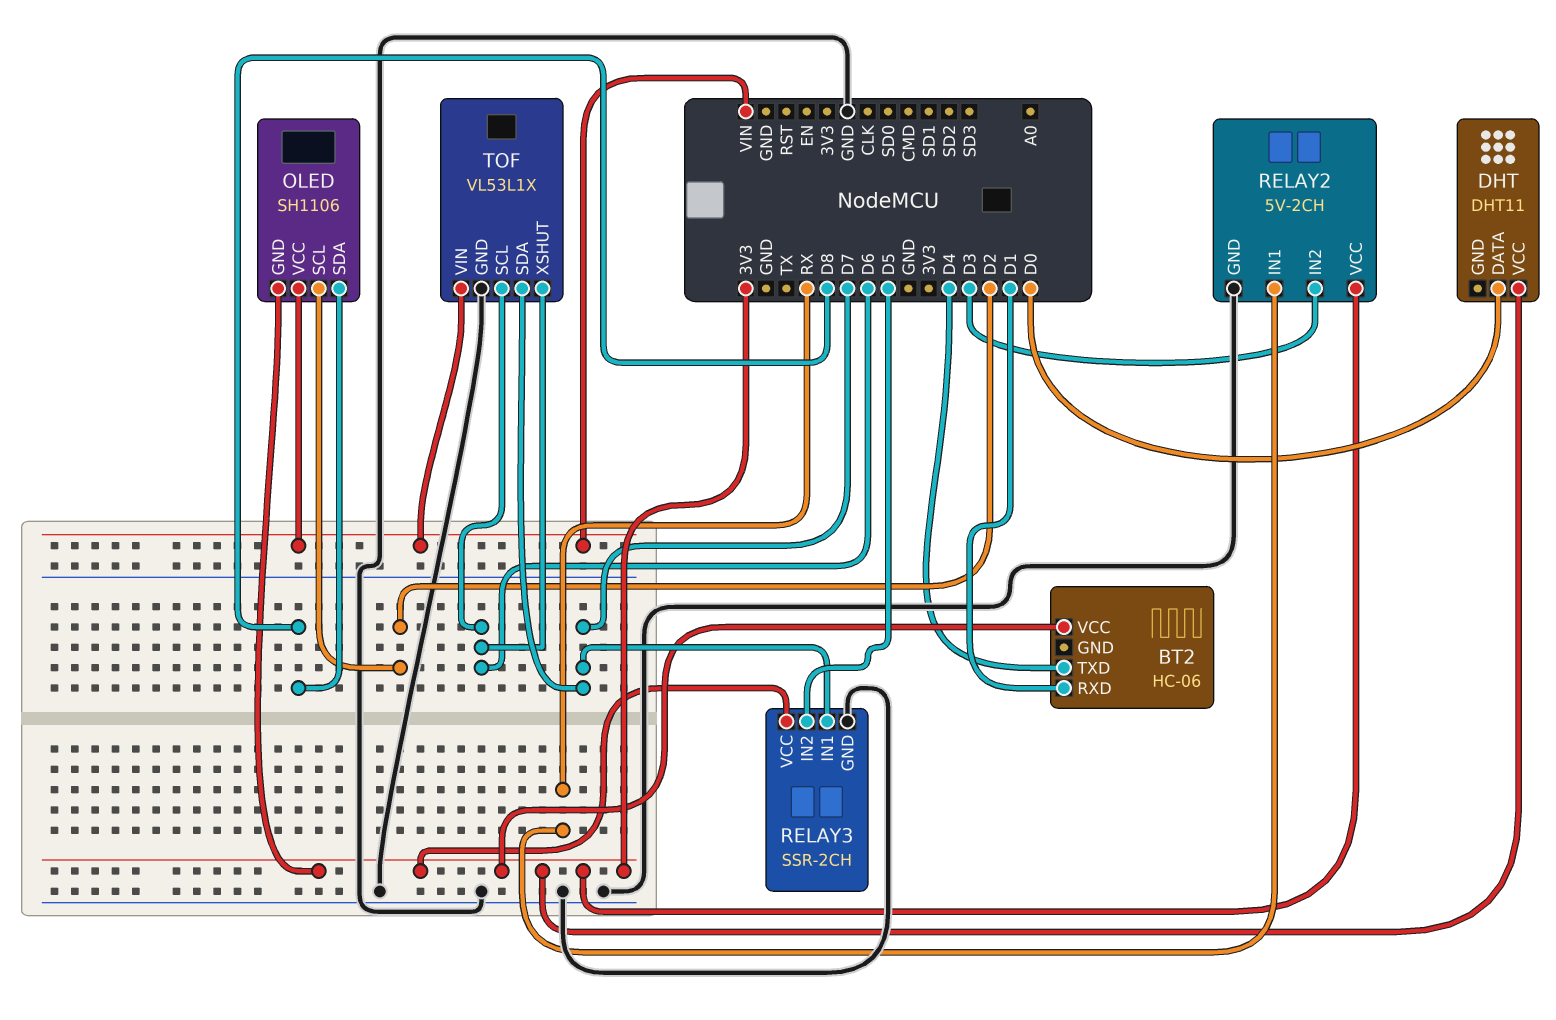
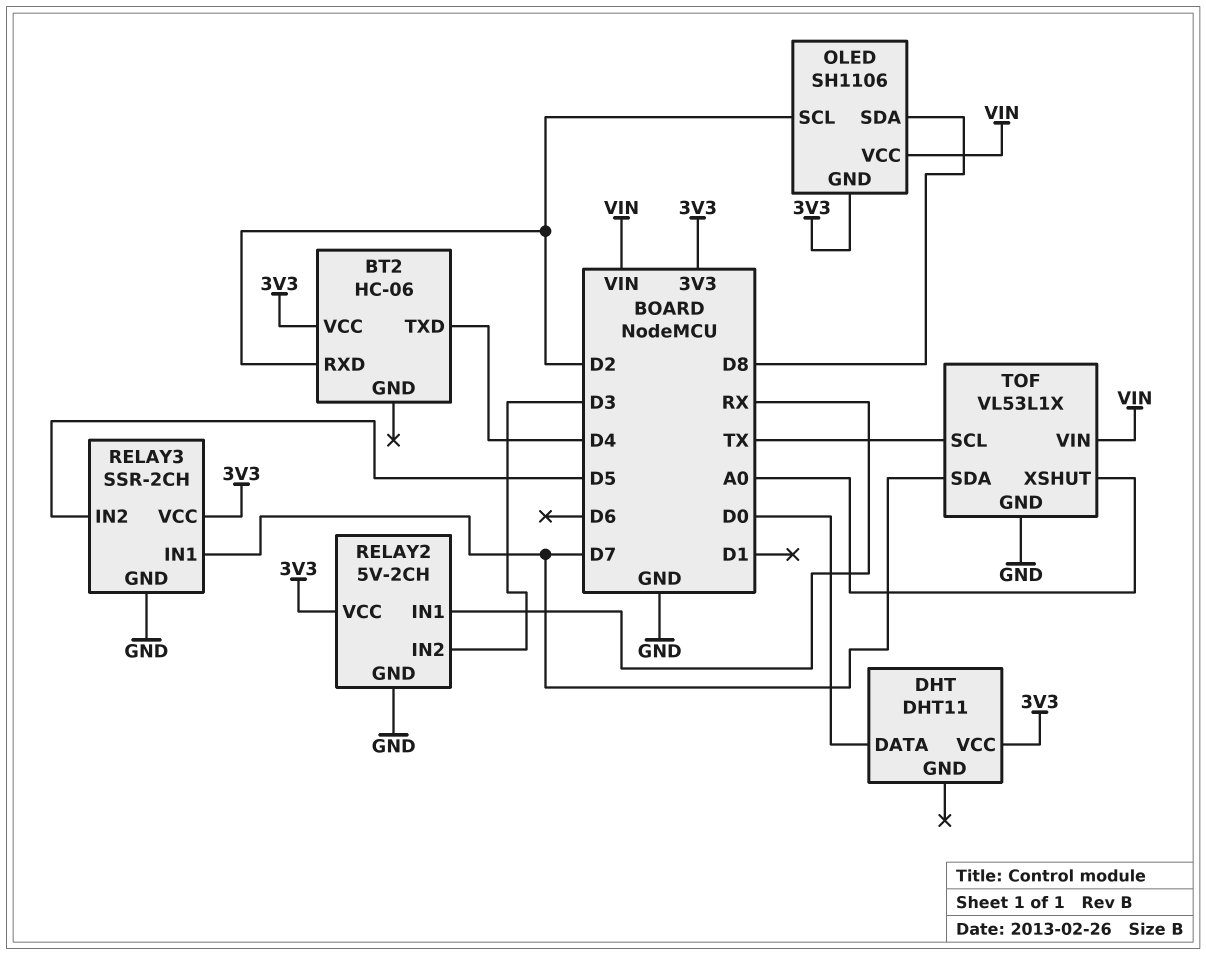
BT2 pin RXD: D1 -> D2
TOF pin SCL: D6 -> TX
TOF pin XSHUT: D6 -> A0

